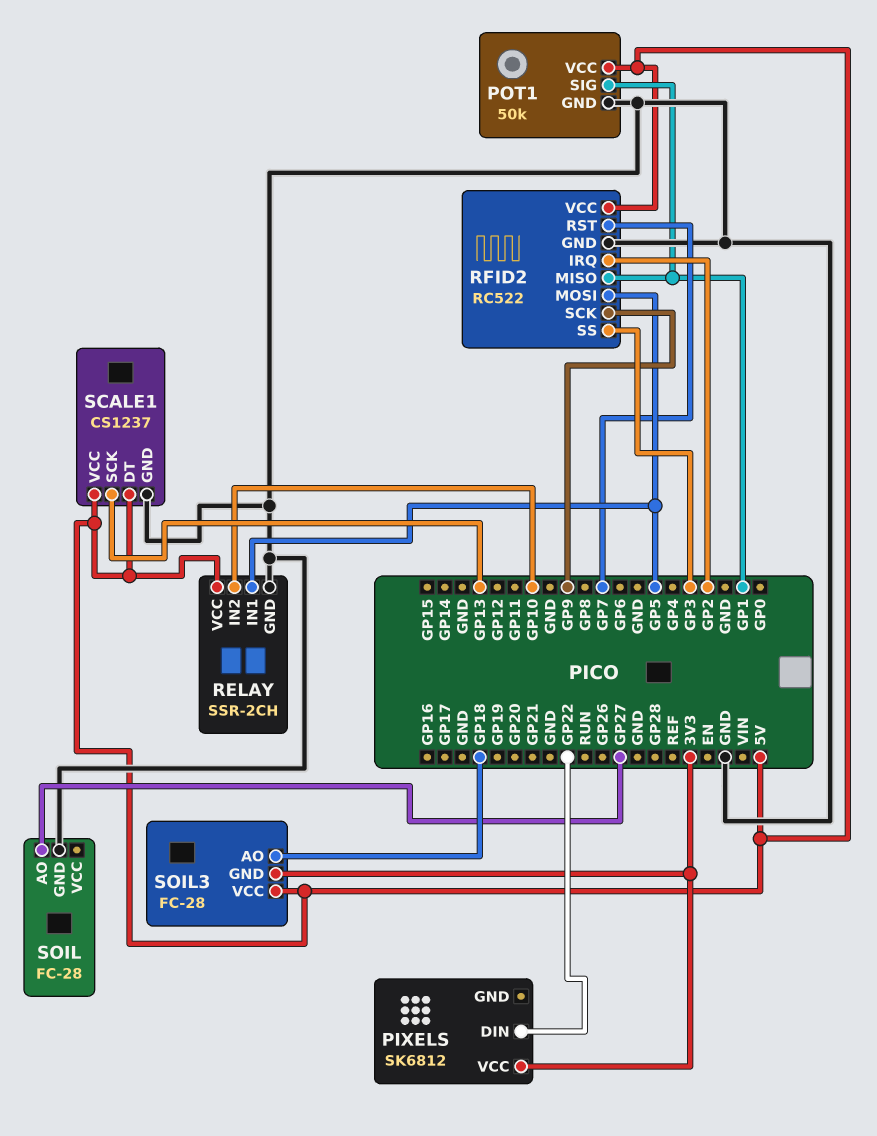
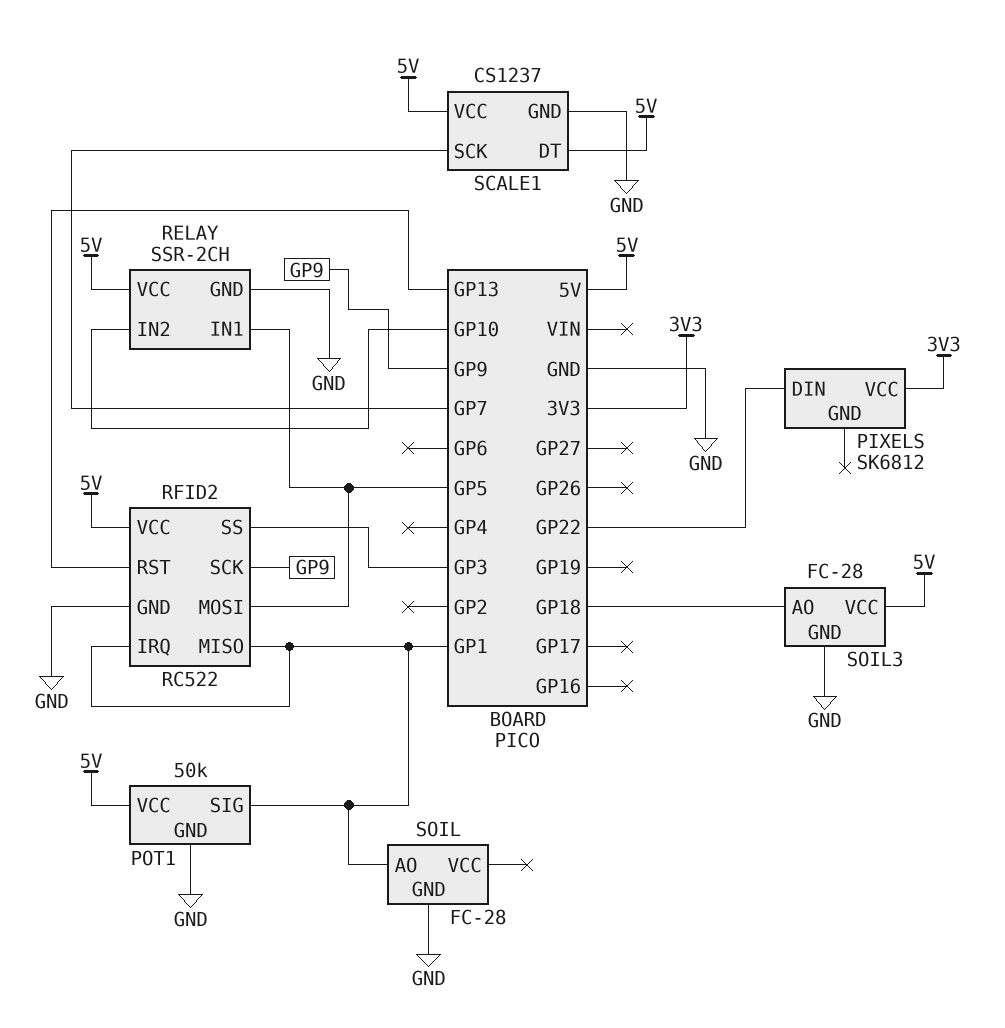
RFID2 pin IRQ: GP2 -> GP1
RFID2 pin RST: GP7 -> GP13
SCALE1 pin SCK: GP13 -> GP7
SOIL pin AO: GP27 -> GP1
SOIL3 pin GND: 3V3 -> GND

